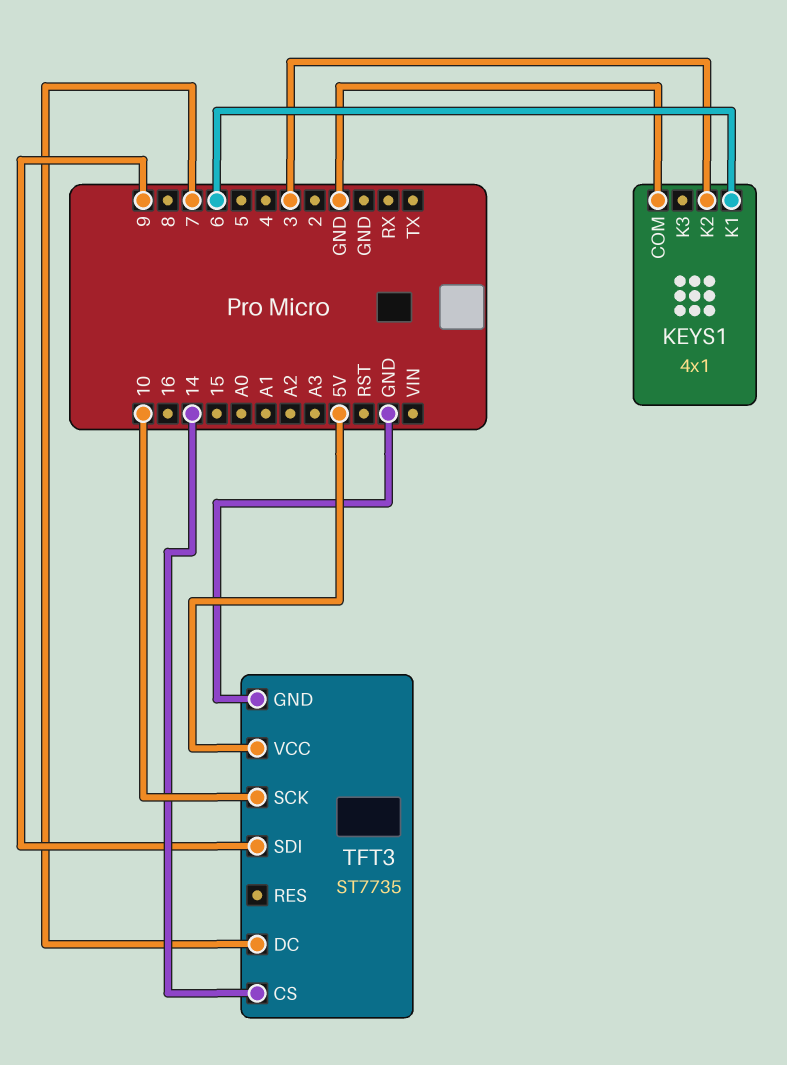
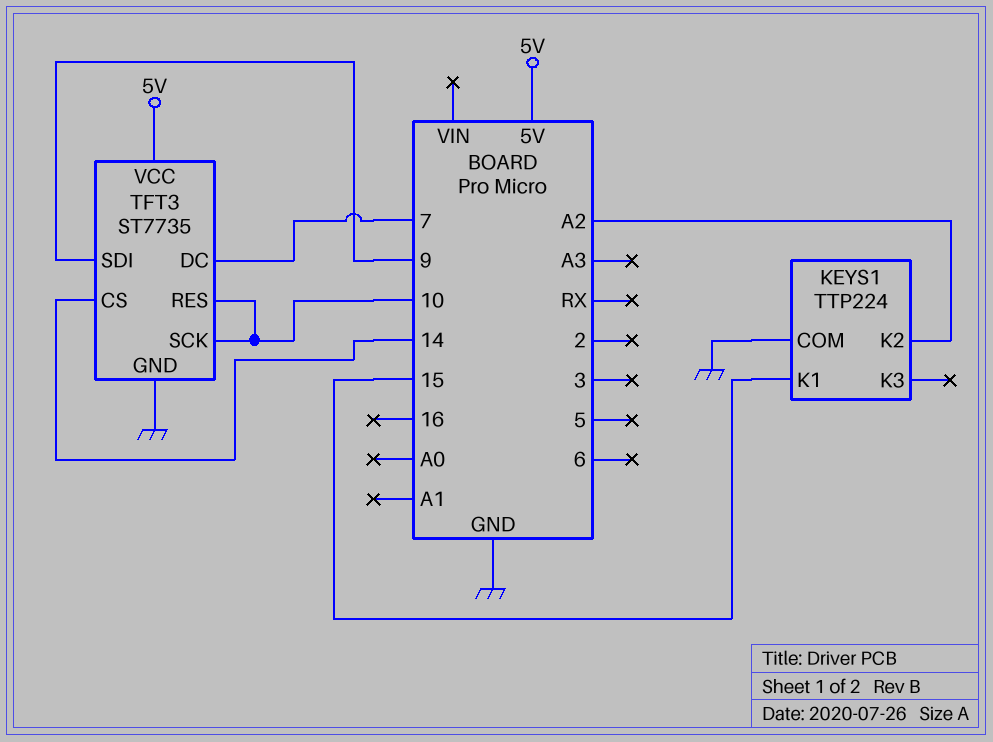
KEYS1: 4x1 -> TTP224
KEYS1 pin K1: 6 -> 15
KEYS1 pin K2: 3 -> A2
TFT3 pin RES: none -> 10

